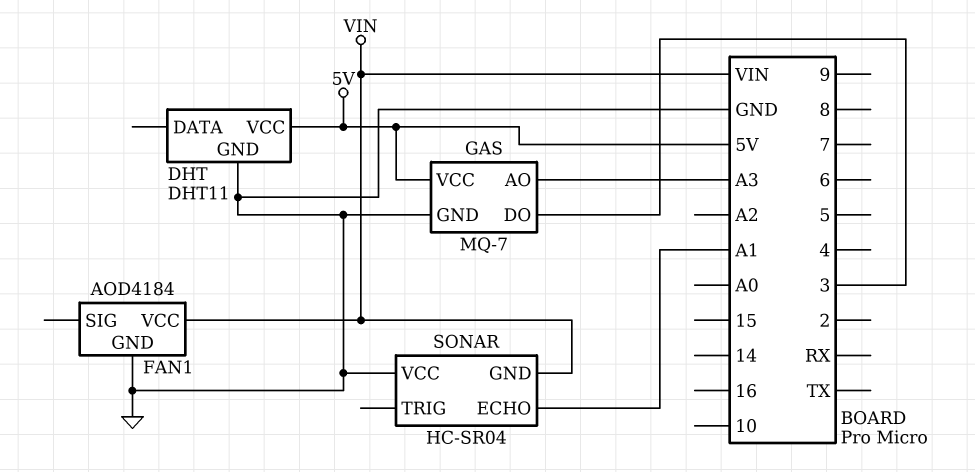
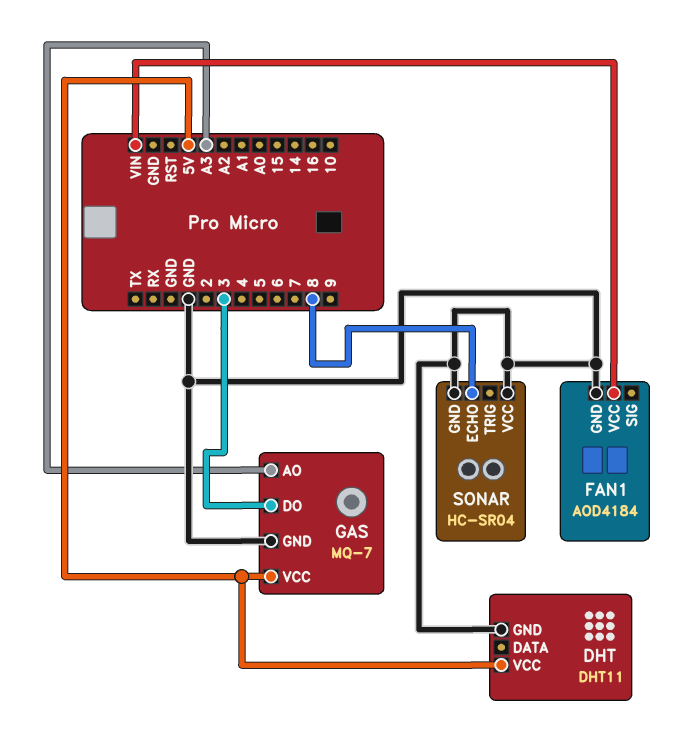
SONAR pin ECHO: A1 -> 8
SONAR pin GND: VIN -> GND

